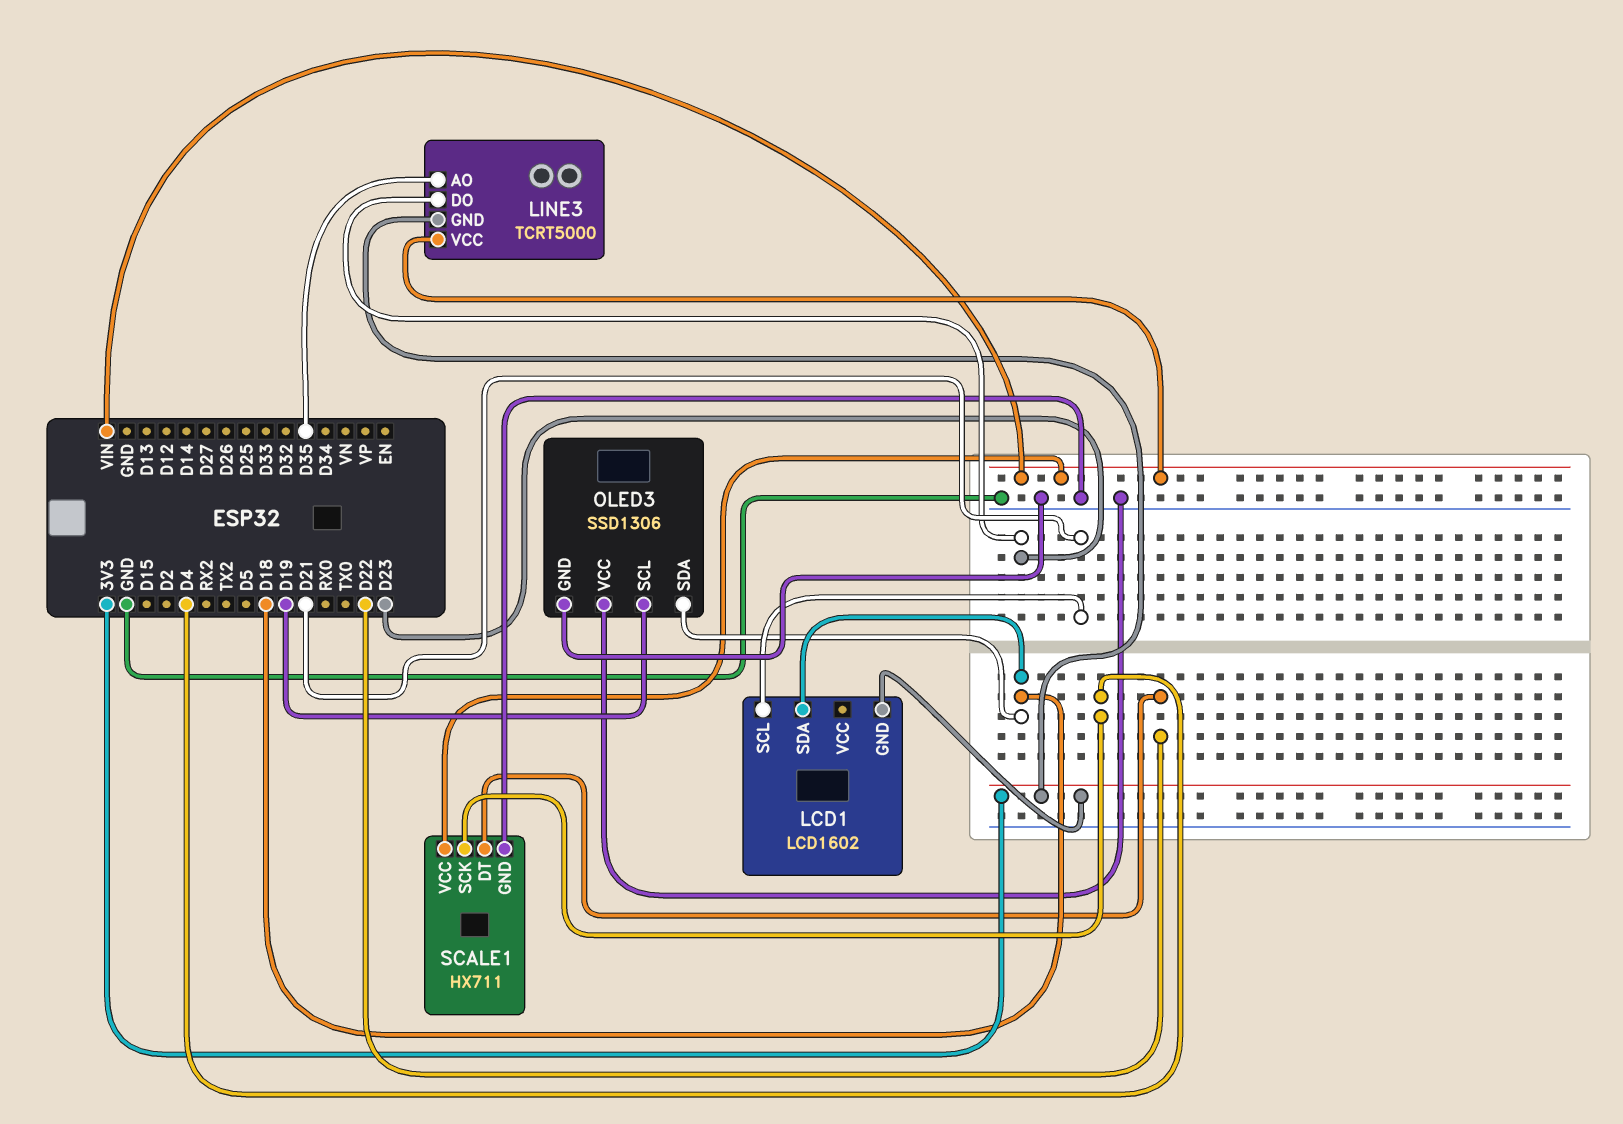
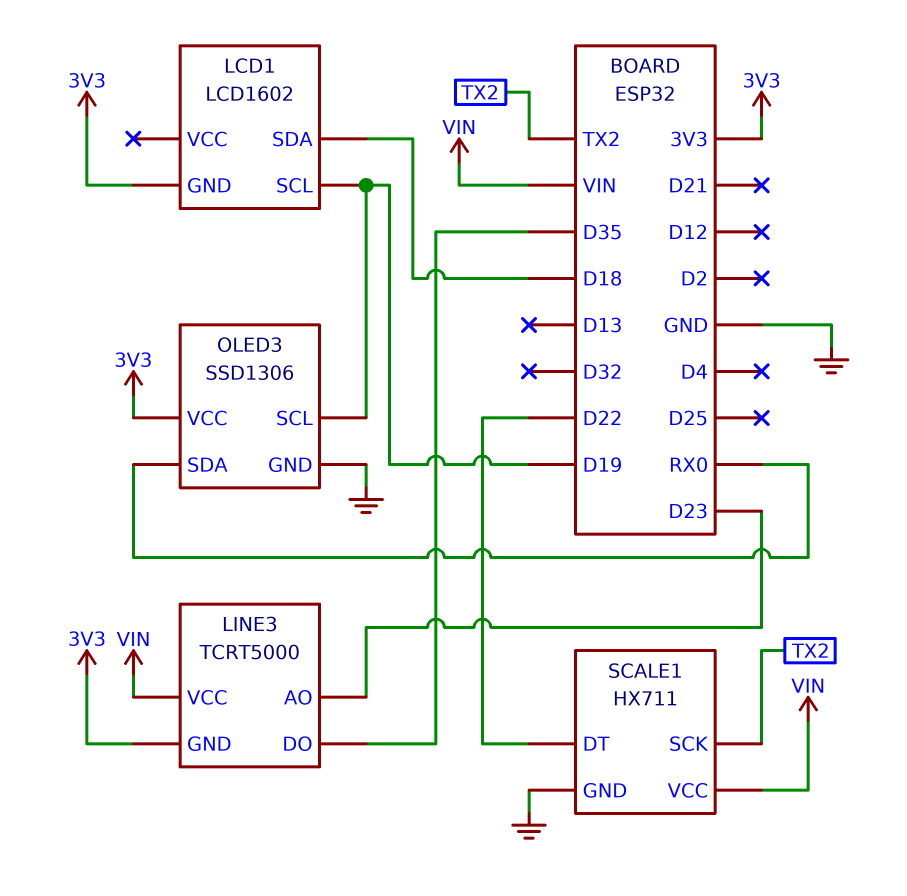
LCD1 pin SCL: D21 -> D19
LINE3 pin AO: D35 -> D23
LINE3 pin DO: D23 -> D35
OLED3 pin SDA: D18 -> RX0
OLED3 pin VCC: GND -> 3V3
SCALE1 pin SCK: D4 -> TX2

